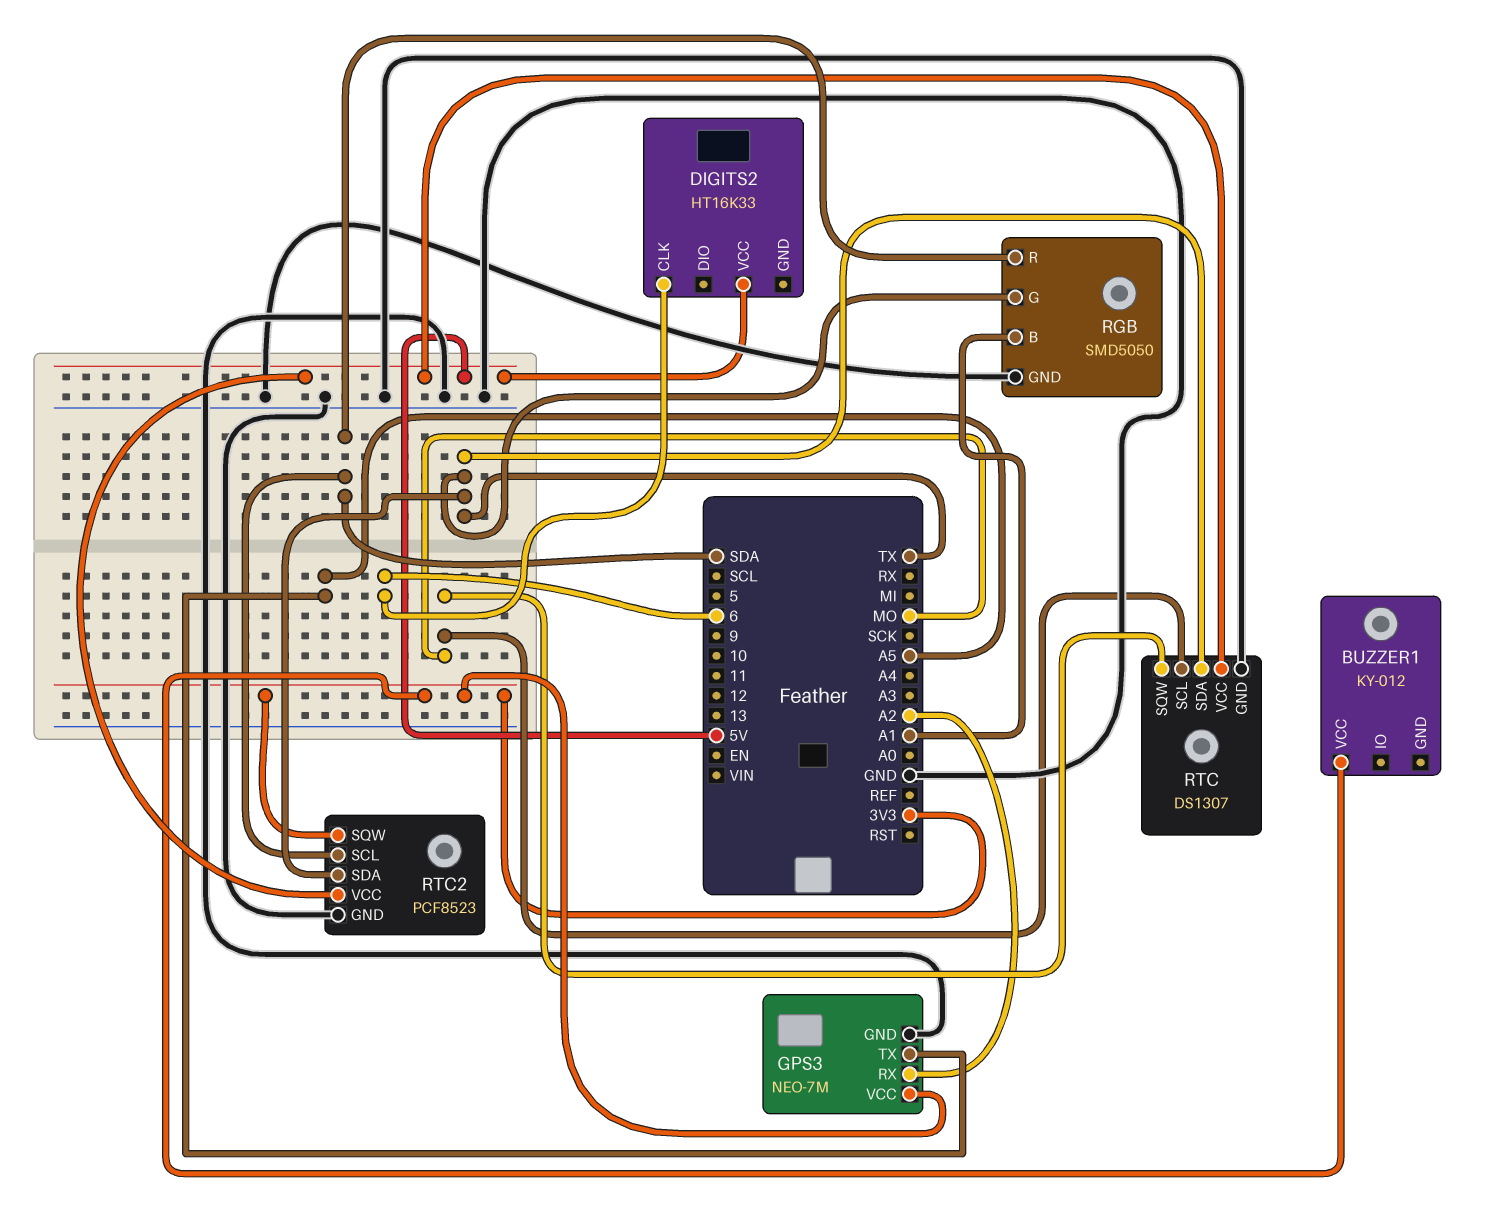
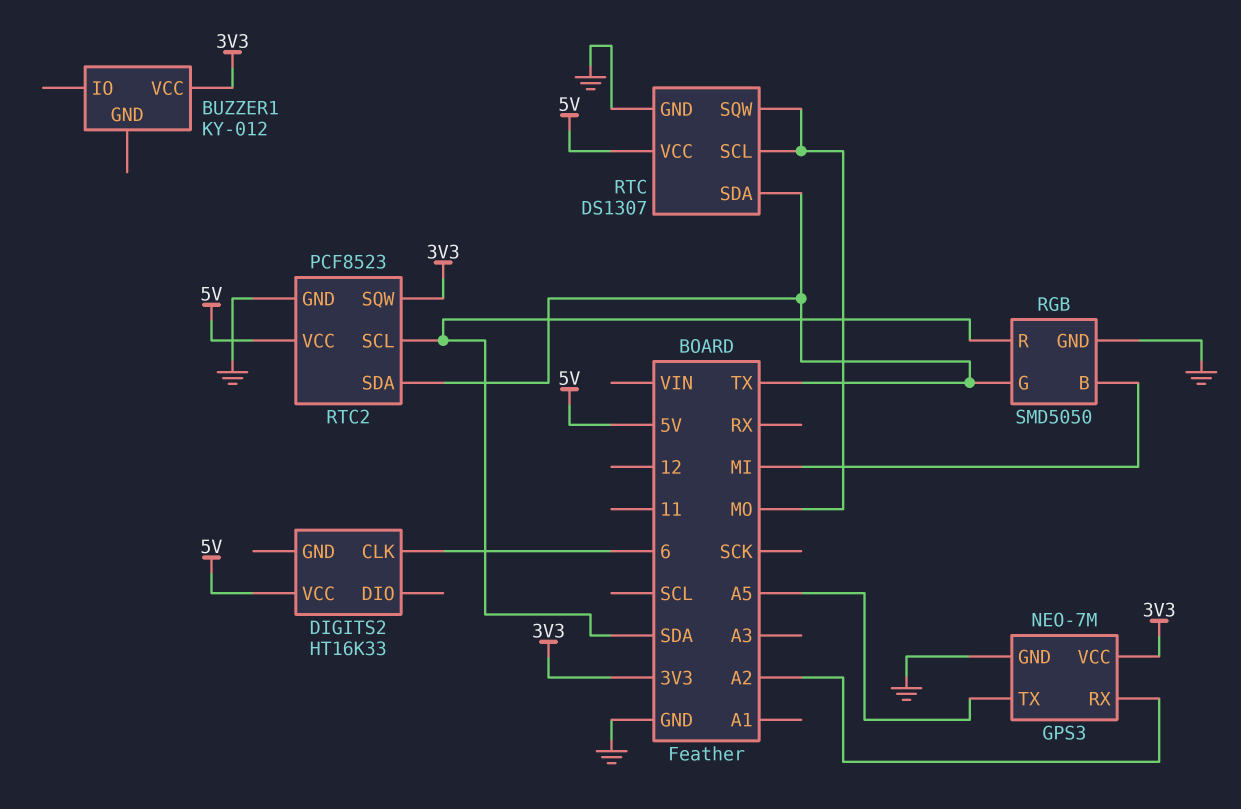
RGB pin B: A1 -> MI

